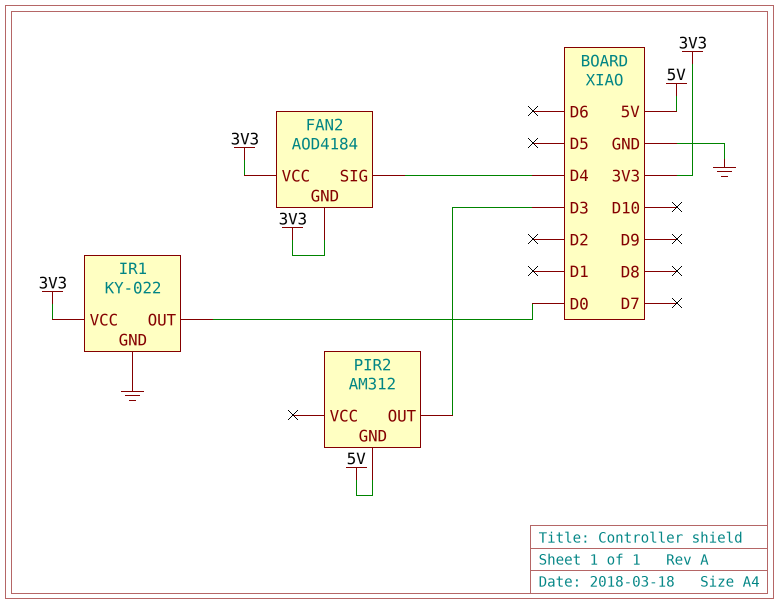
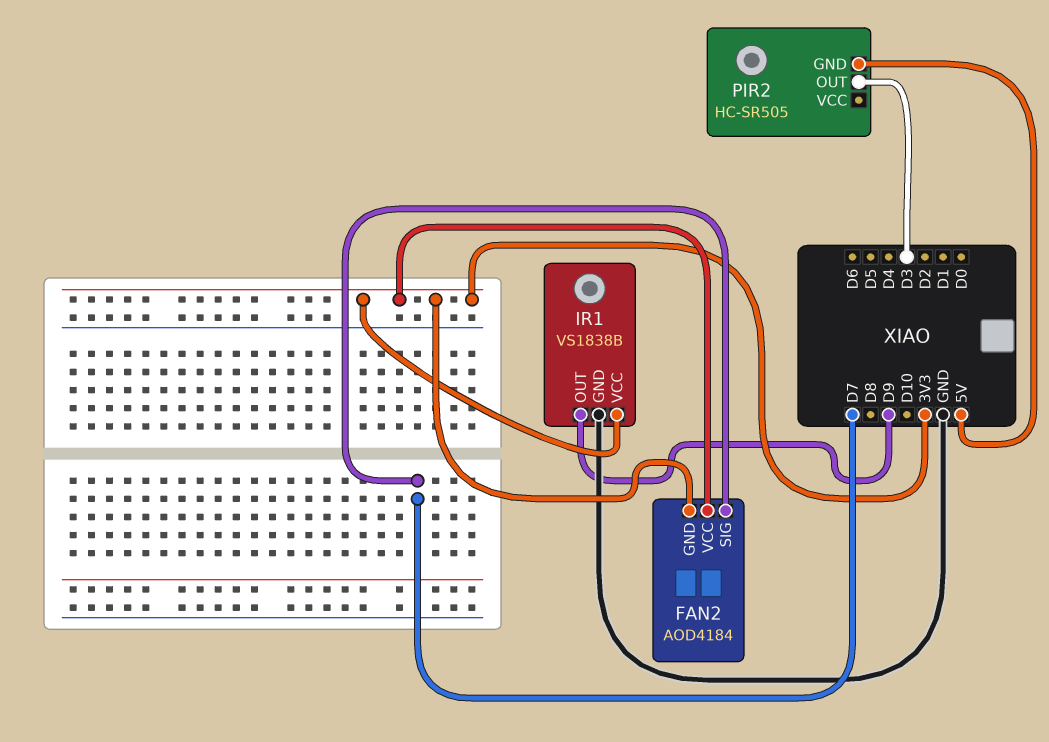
FAN2 pin SIG: D4 -> D7
IR1: KY-022 -> VS1838B
IR1 pin OUT: D0 -> D9
PIR2: AM312 -> HC-SR505

